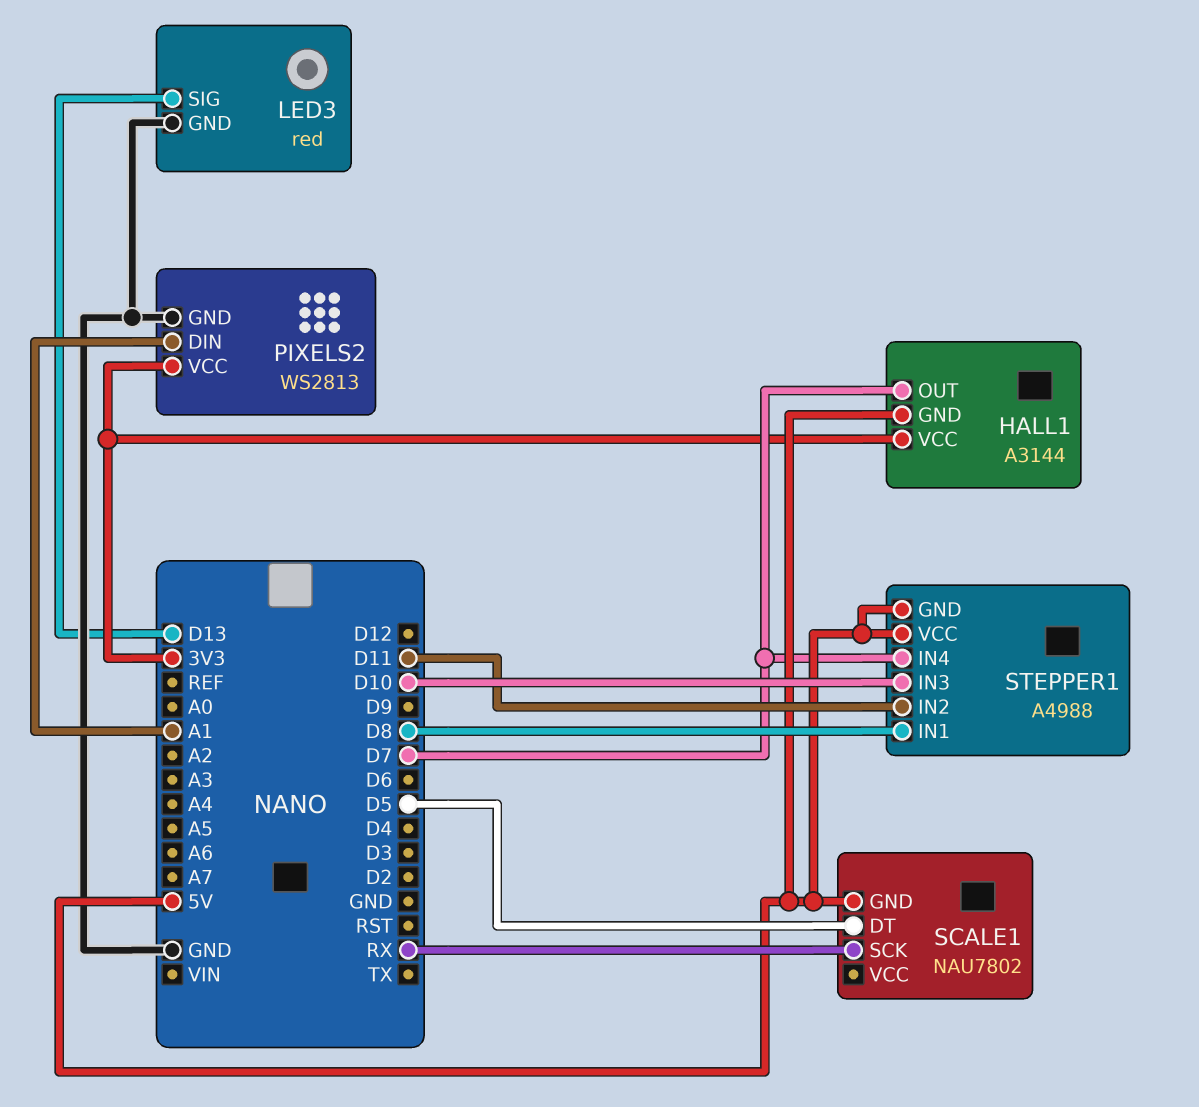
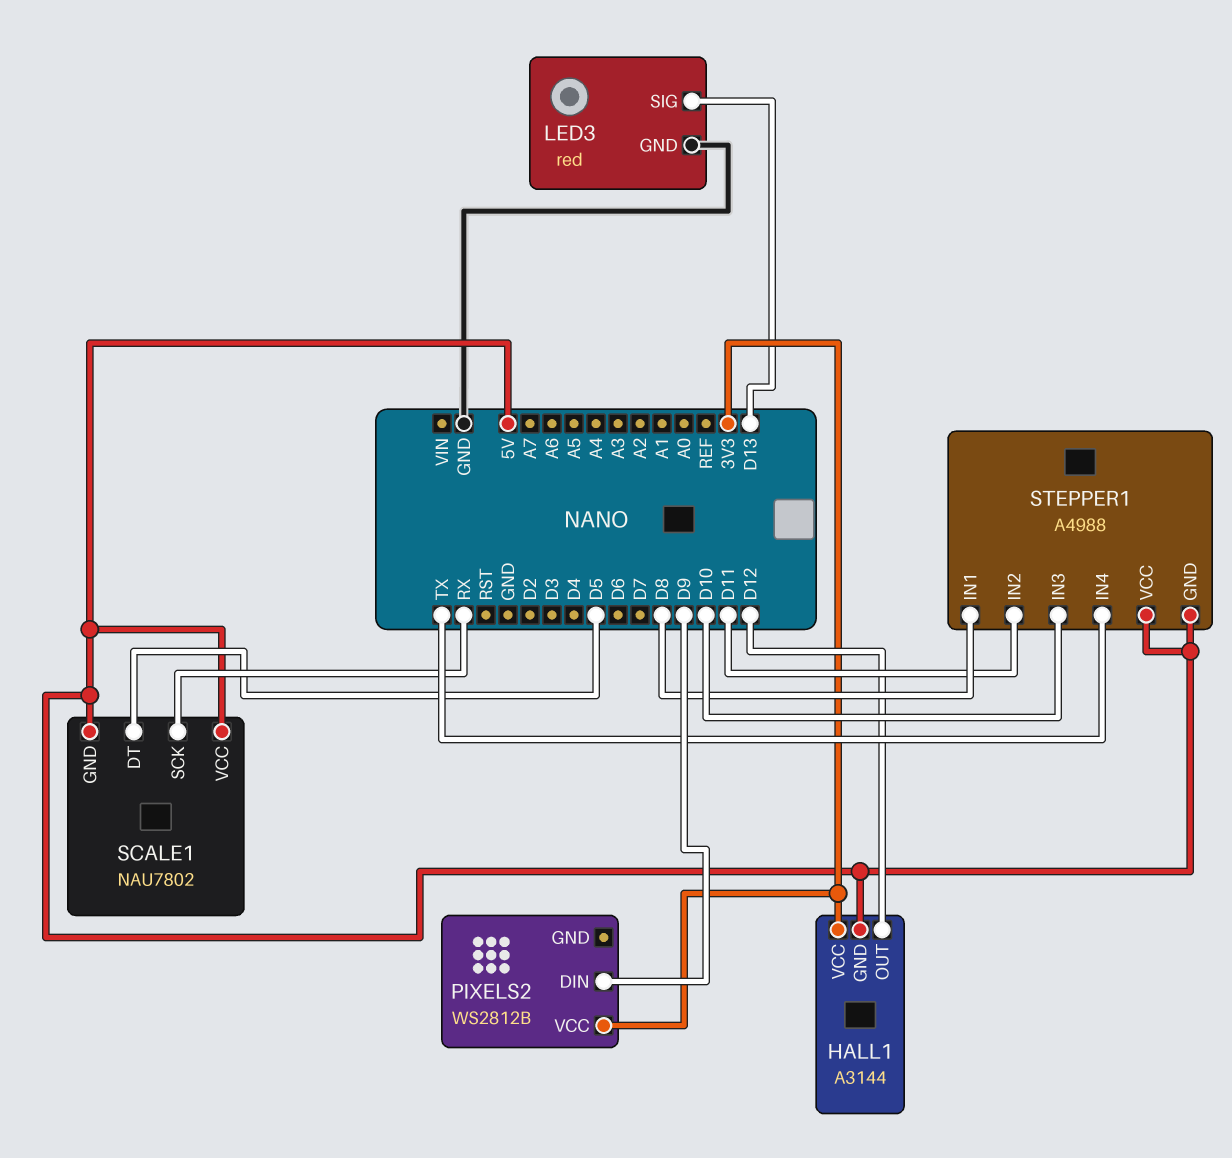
HALL1 pin OUT: D7 -> D12
PIXELS2: WS2813 -> WS2812B
PIXELS2 pin DIN: A1 -> D9
PIXELS2 pin GND: GND -> none
SCALE1 pin VCC: none -> 5V
STEPPER1 pin IN4: D7 -> TX

